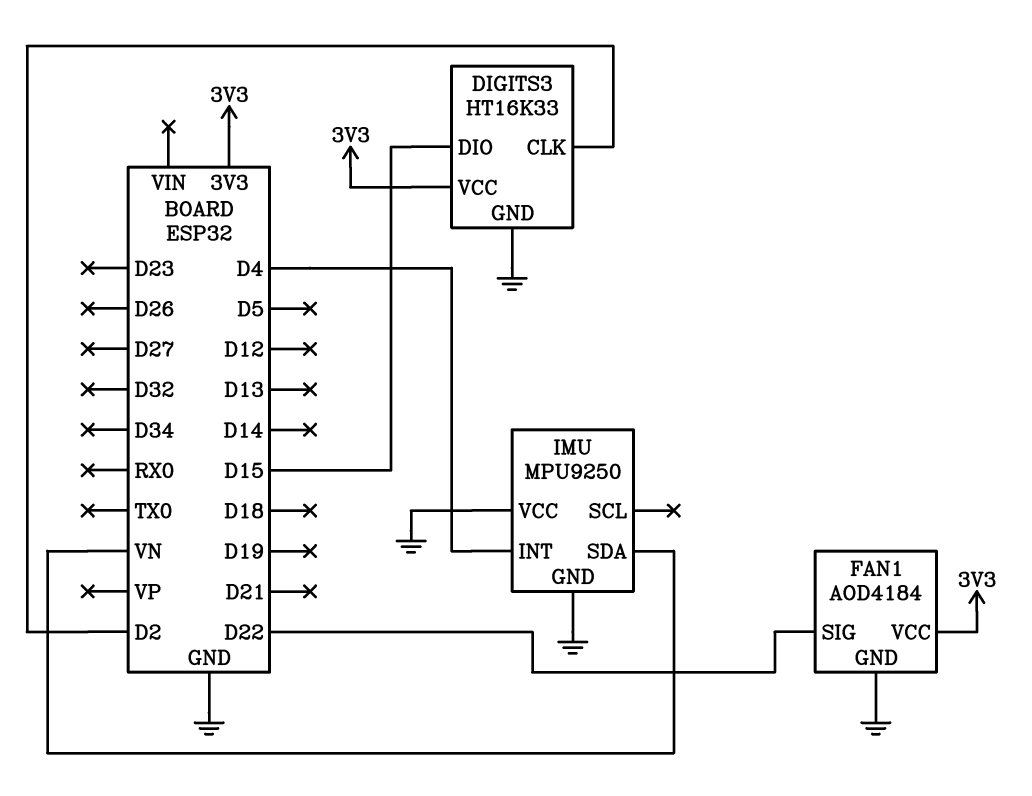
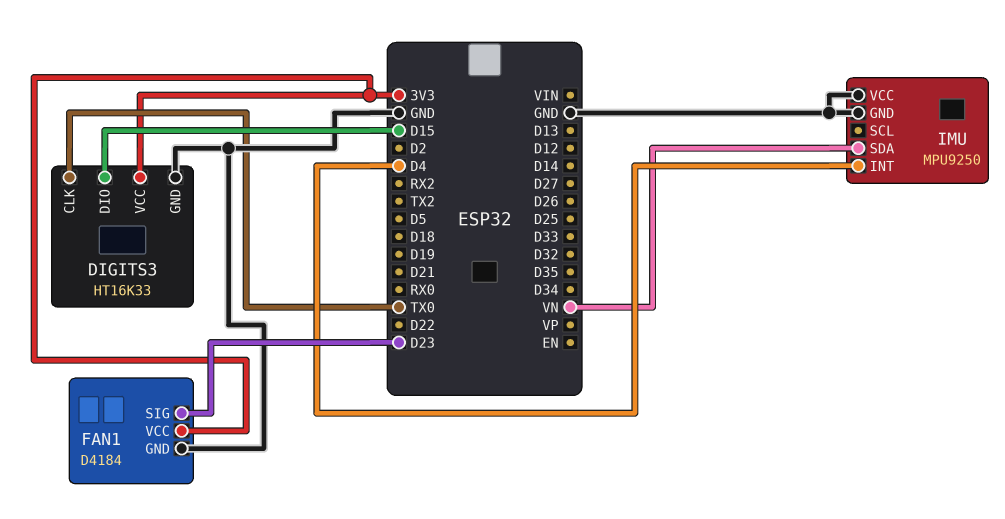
DIGITS3 pin CLK: D2 -> TX0
FAN1: AOD4184 -> D4184
FAN1 pin SIG: D22 -> D23

